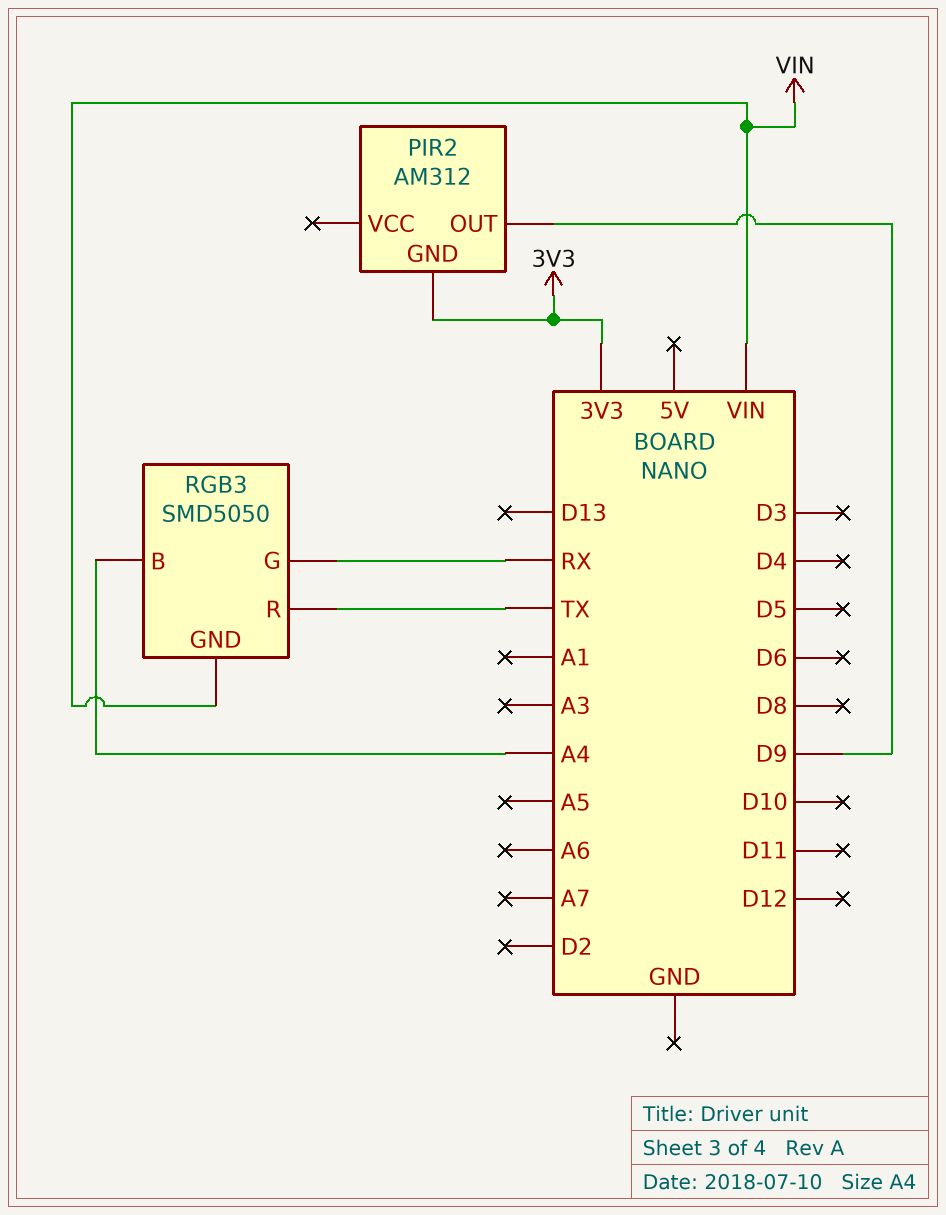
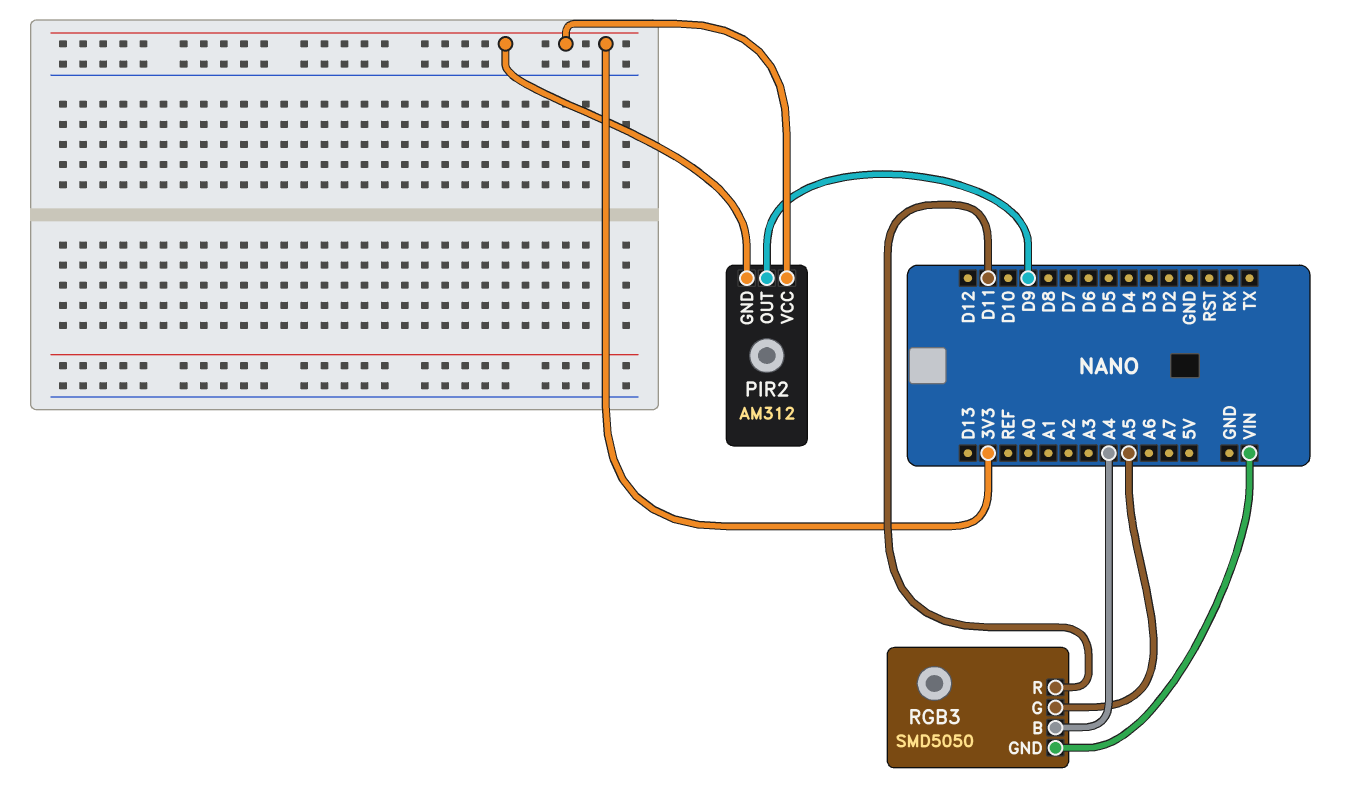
PIR2 pin VCC: none -> 3V3
RGB3 pin G: RX -> A5
RGB3 pin R: TX -> D11

